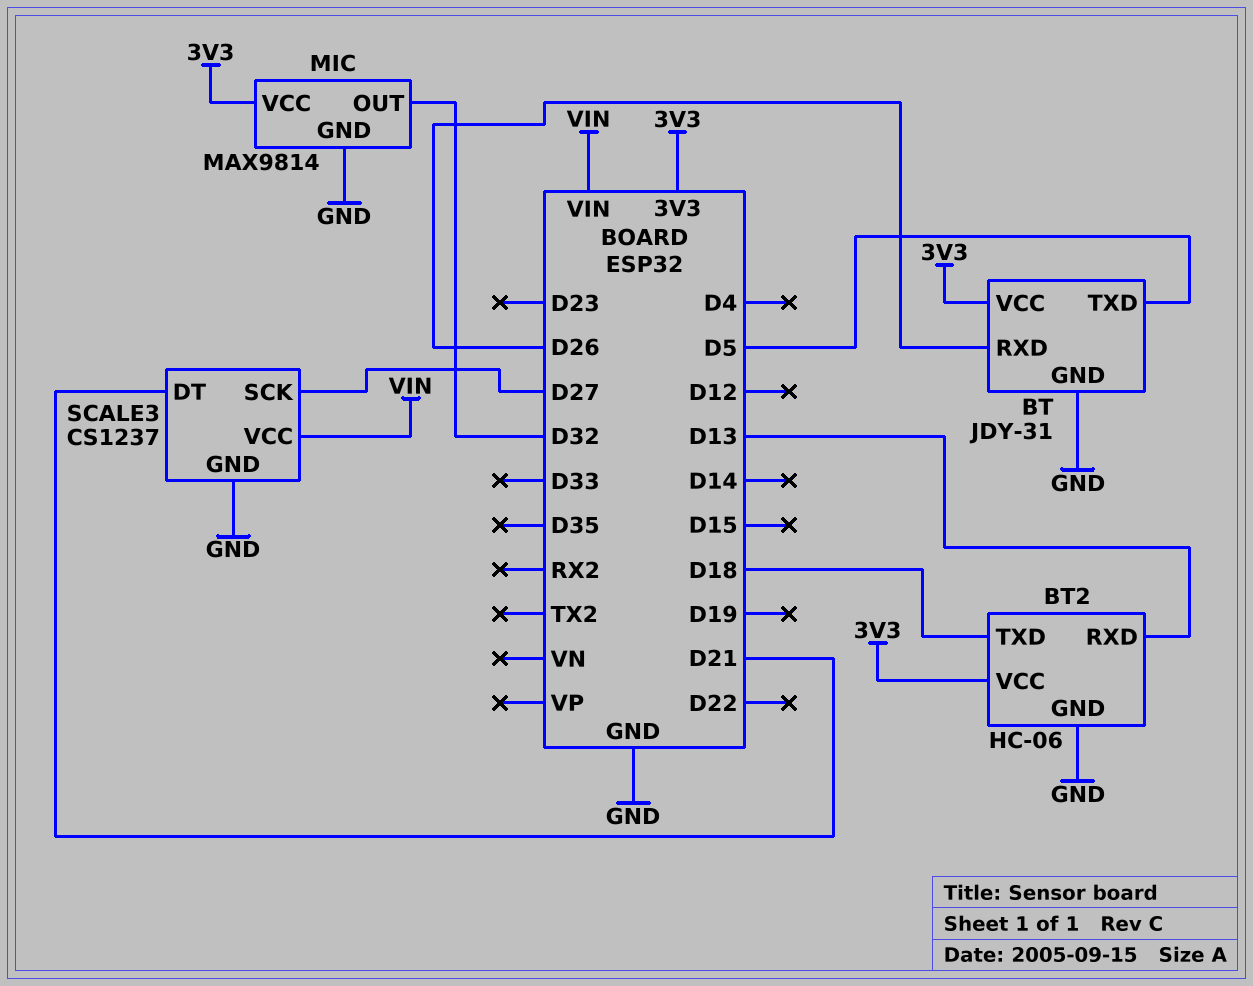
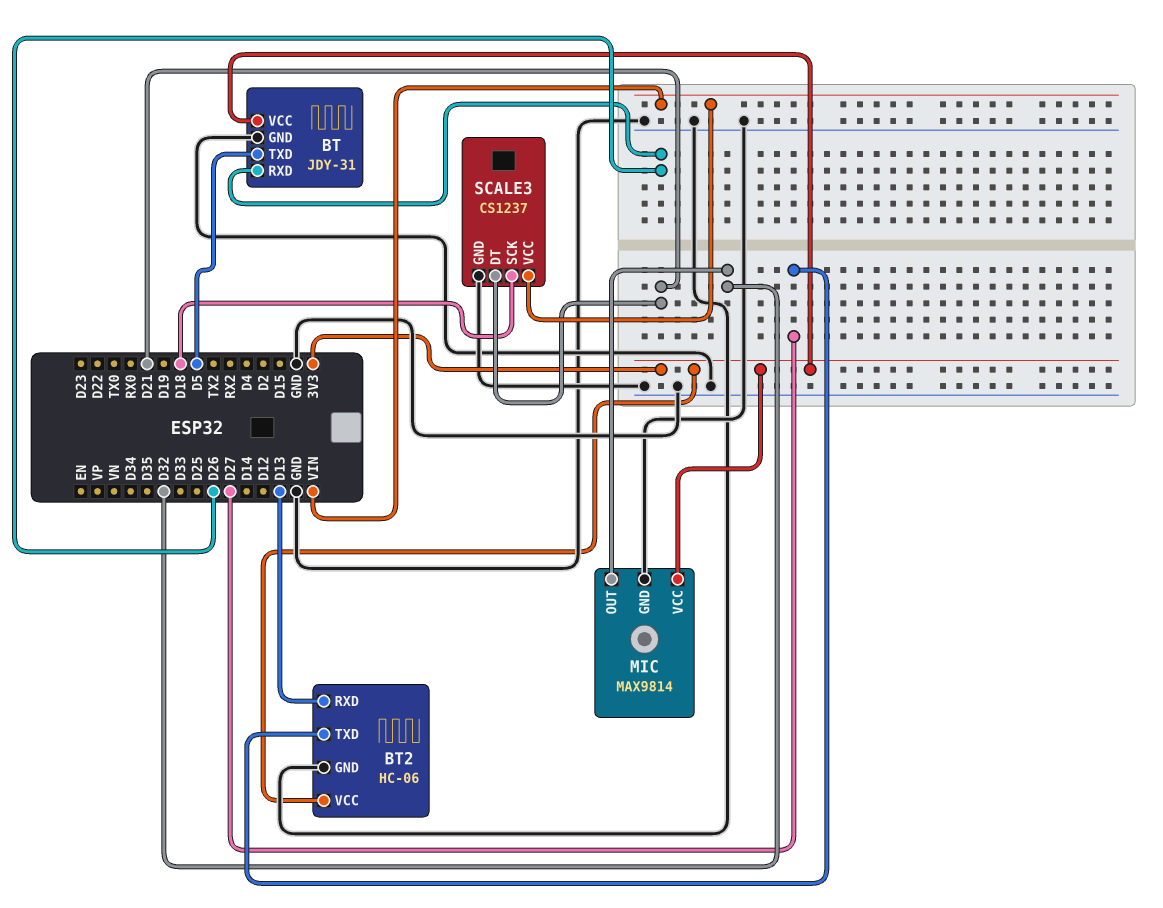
BT2 pin TXD: D18 -> D27
SCALE3 pin SCK: D27 -> D18

